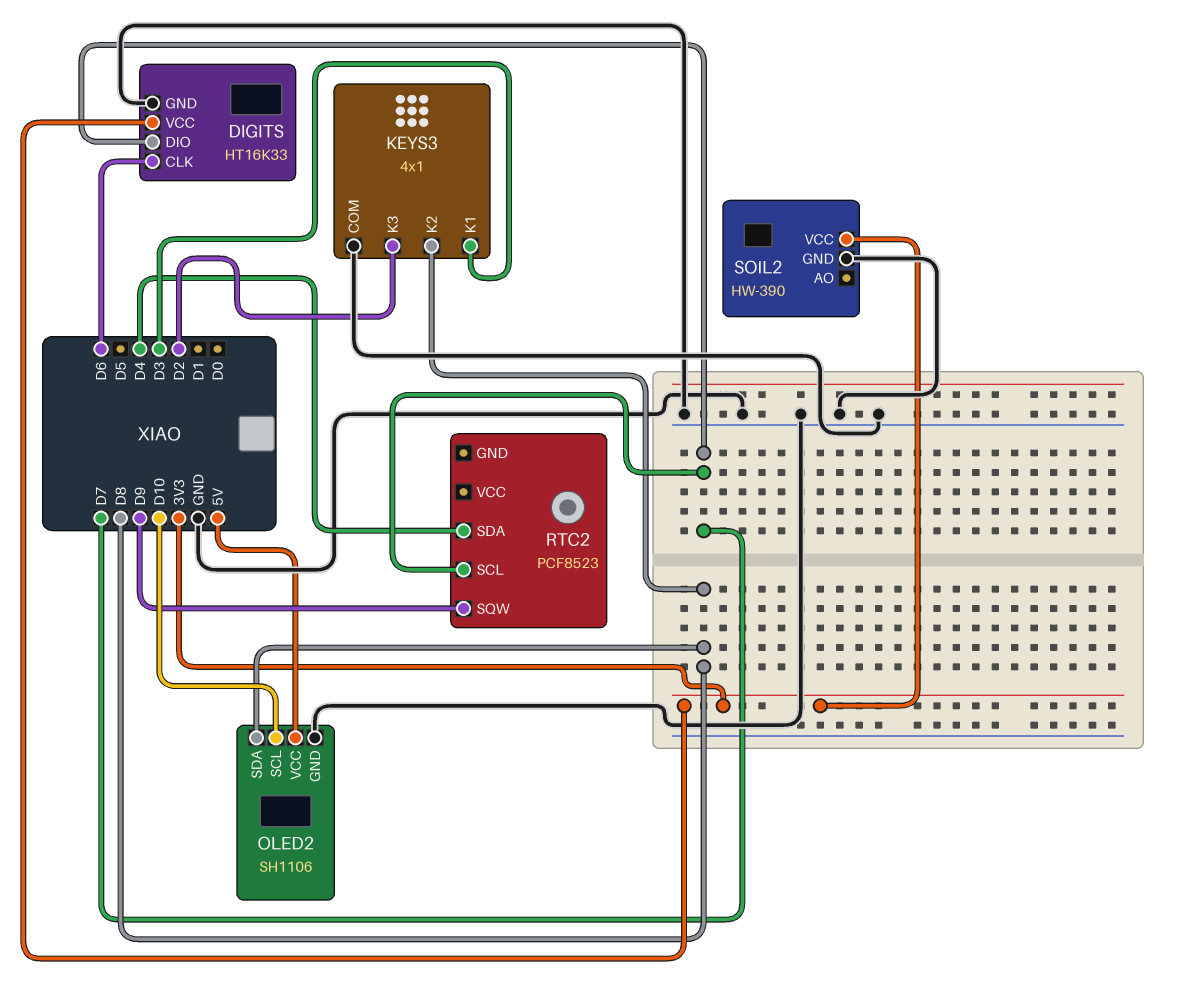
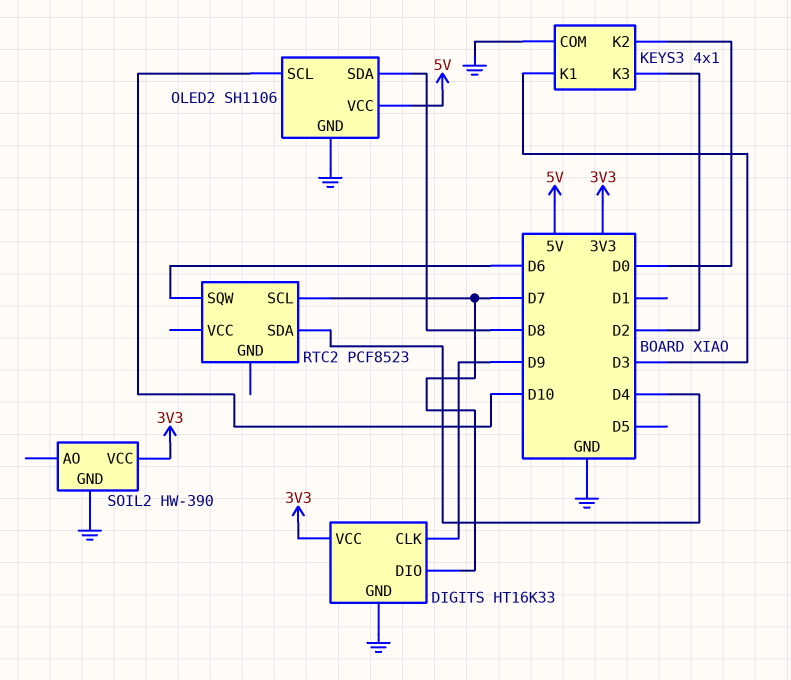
DIGITS pin CLK: D6 -> D9
KEYS3 pin K2: D8 -> D0
RTC2 pin SQW: D9 -> D6

